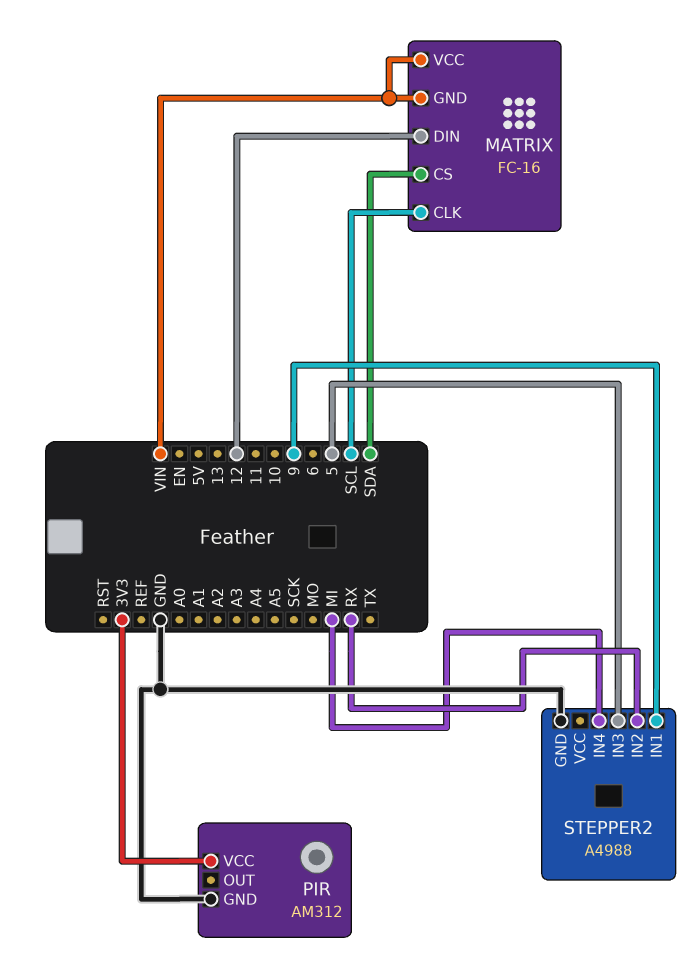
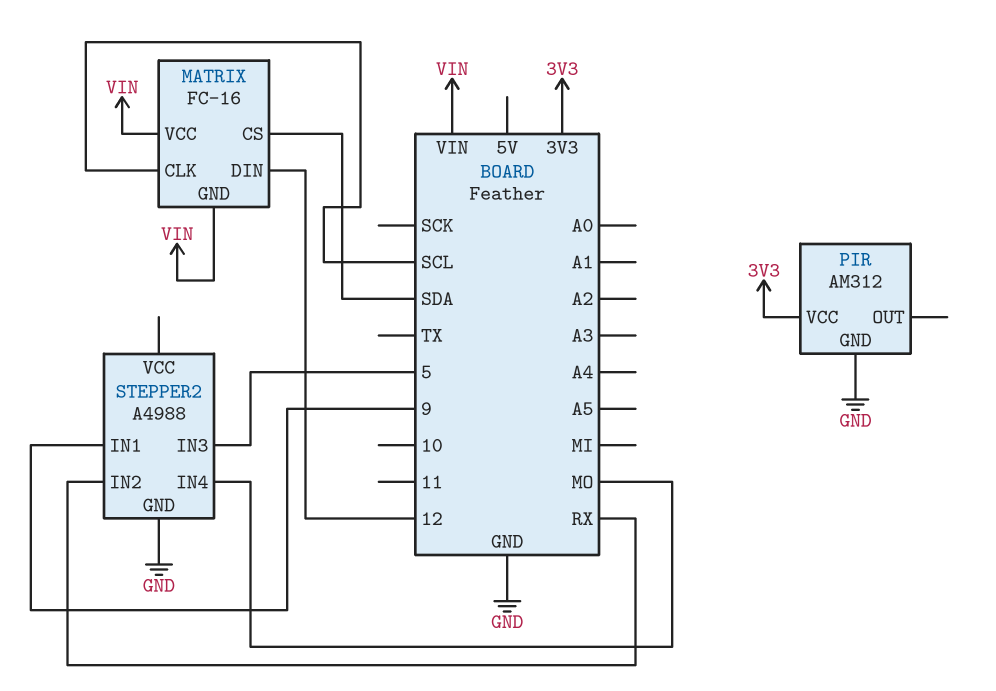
STEPPER2 pin IN4: MI -> MO

